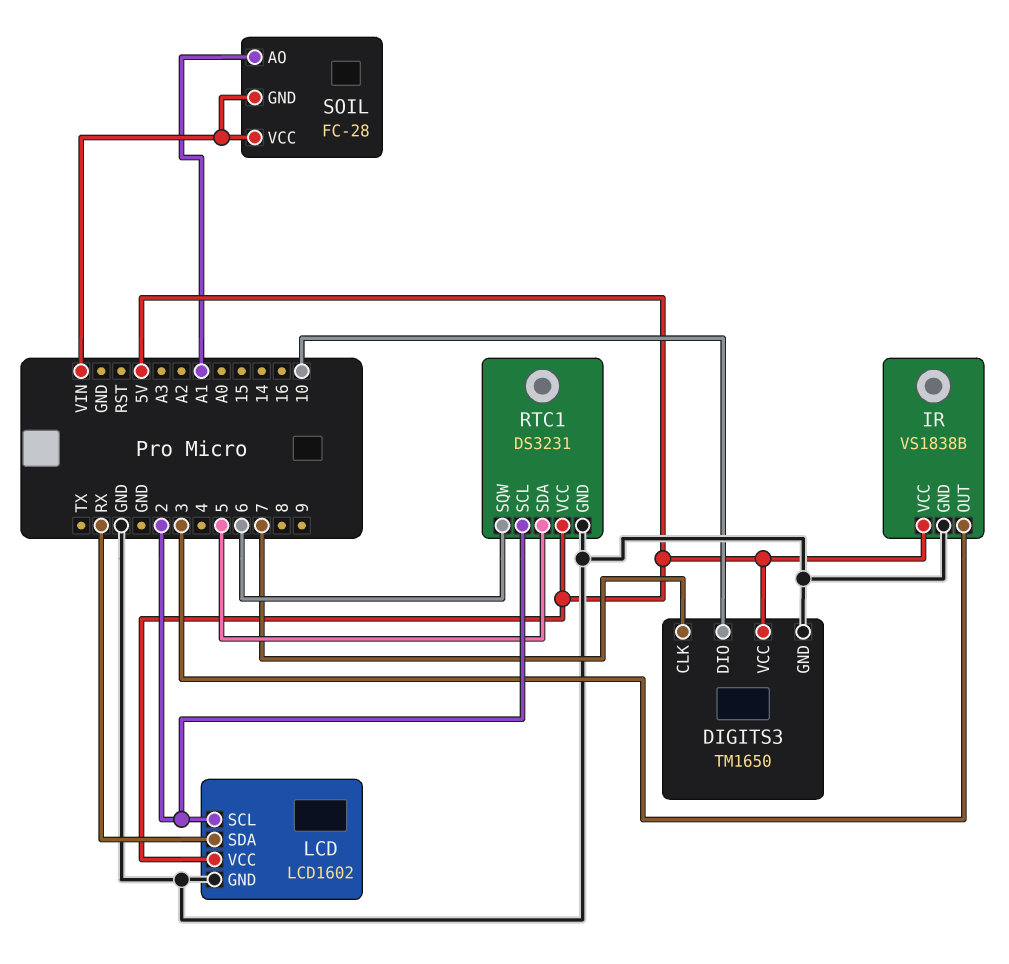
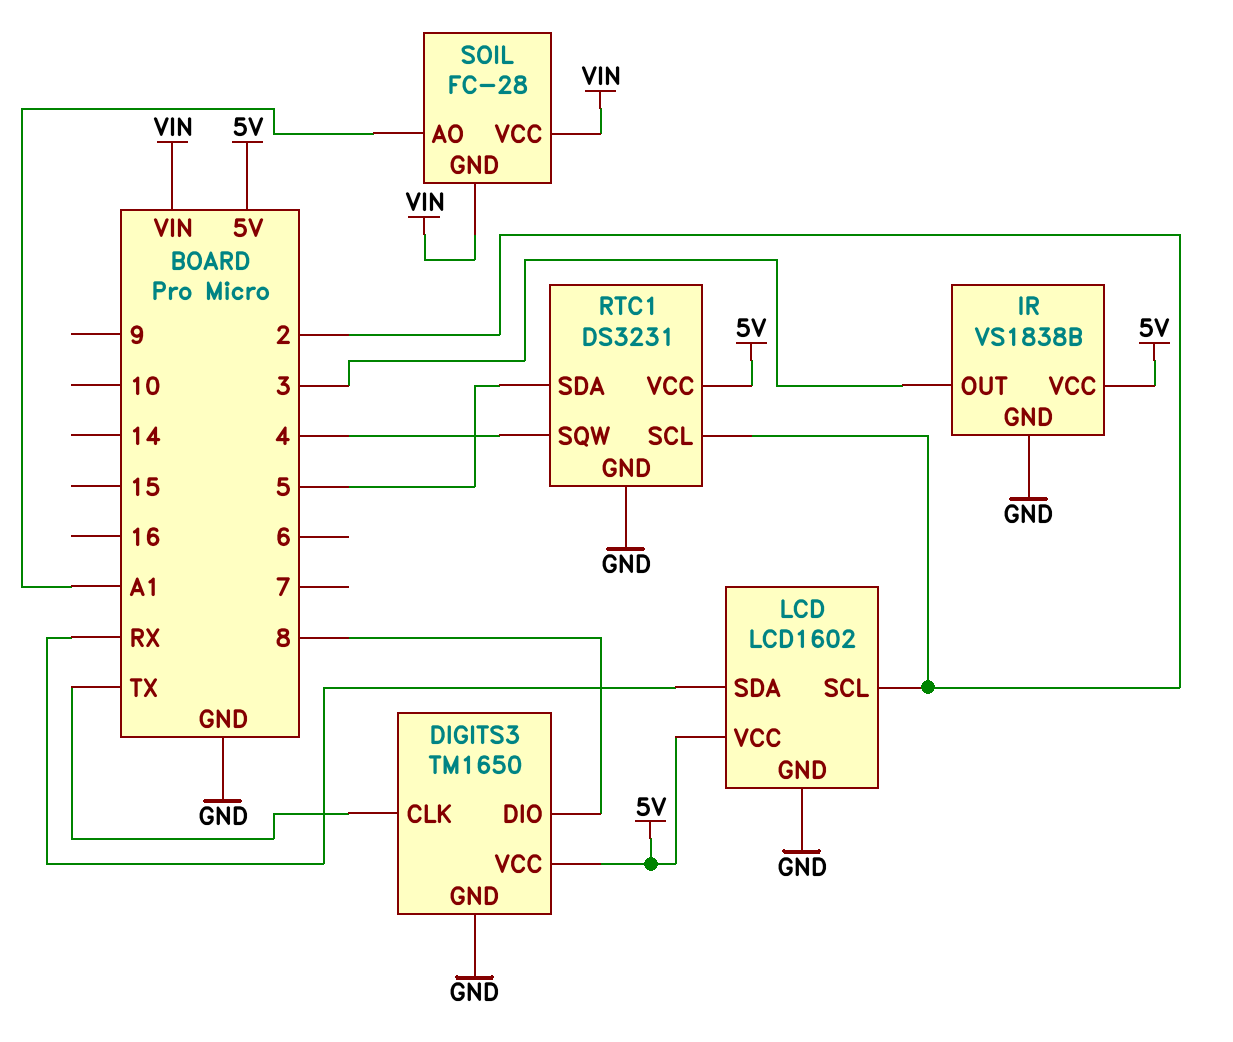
DIGITS3 pin CLK: 7 -> TX
DIGITS3 pin DIO: 10 -> 8
RTC1 pin SQW: 6 -> 4

